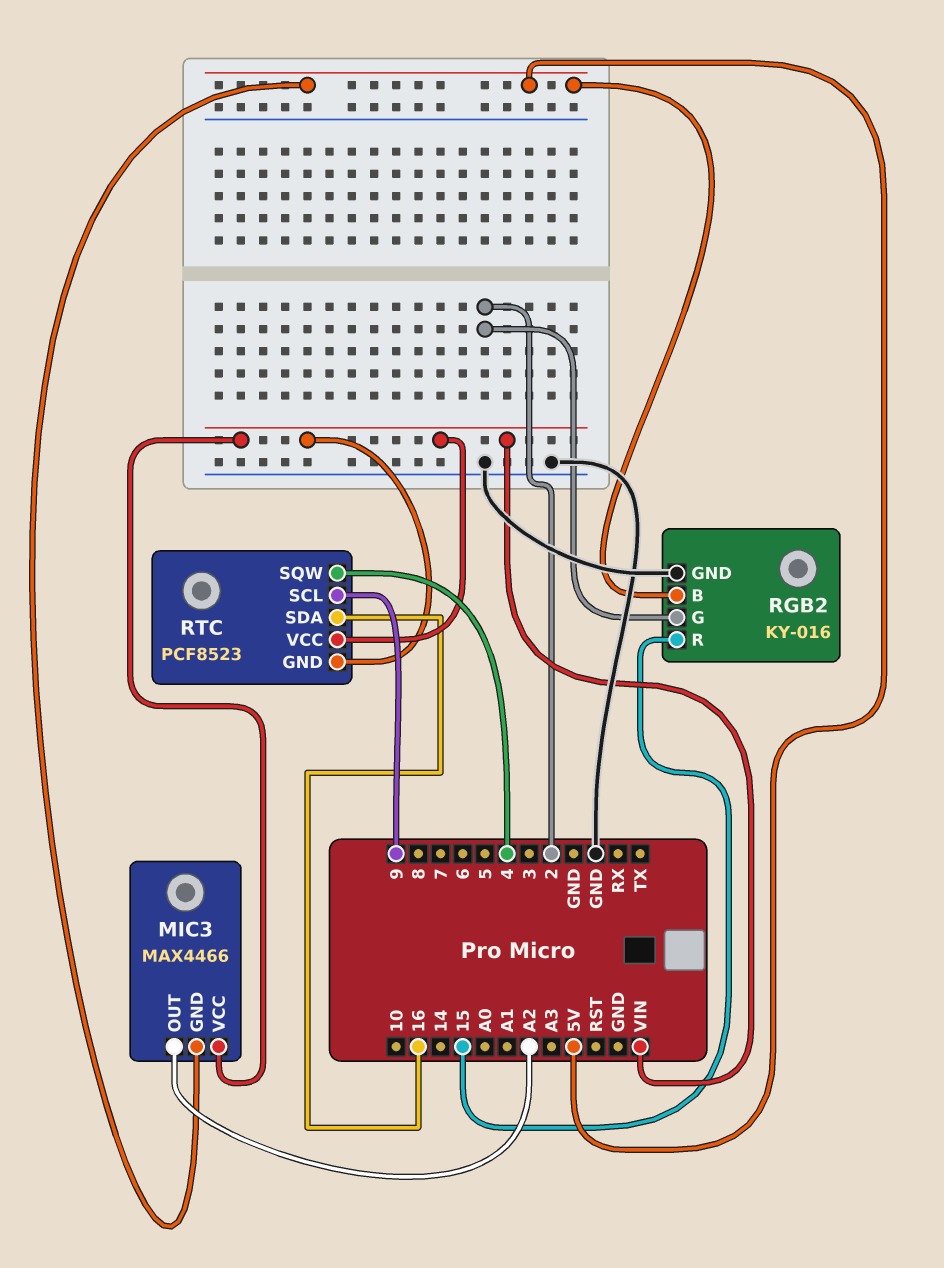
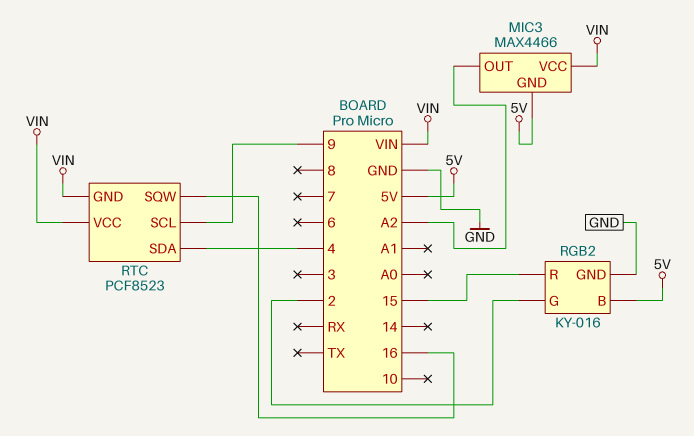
RTC pin SDA: 16 -> 4
RTC pin SQW: 4 -> 16

